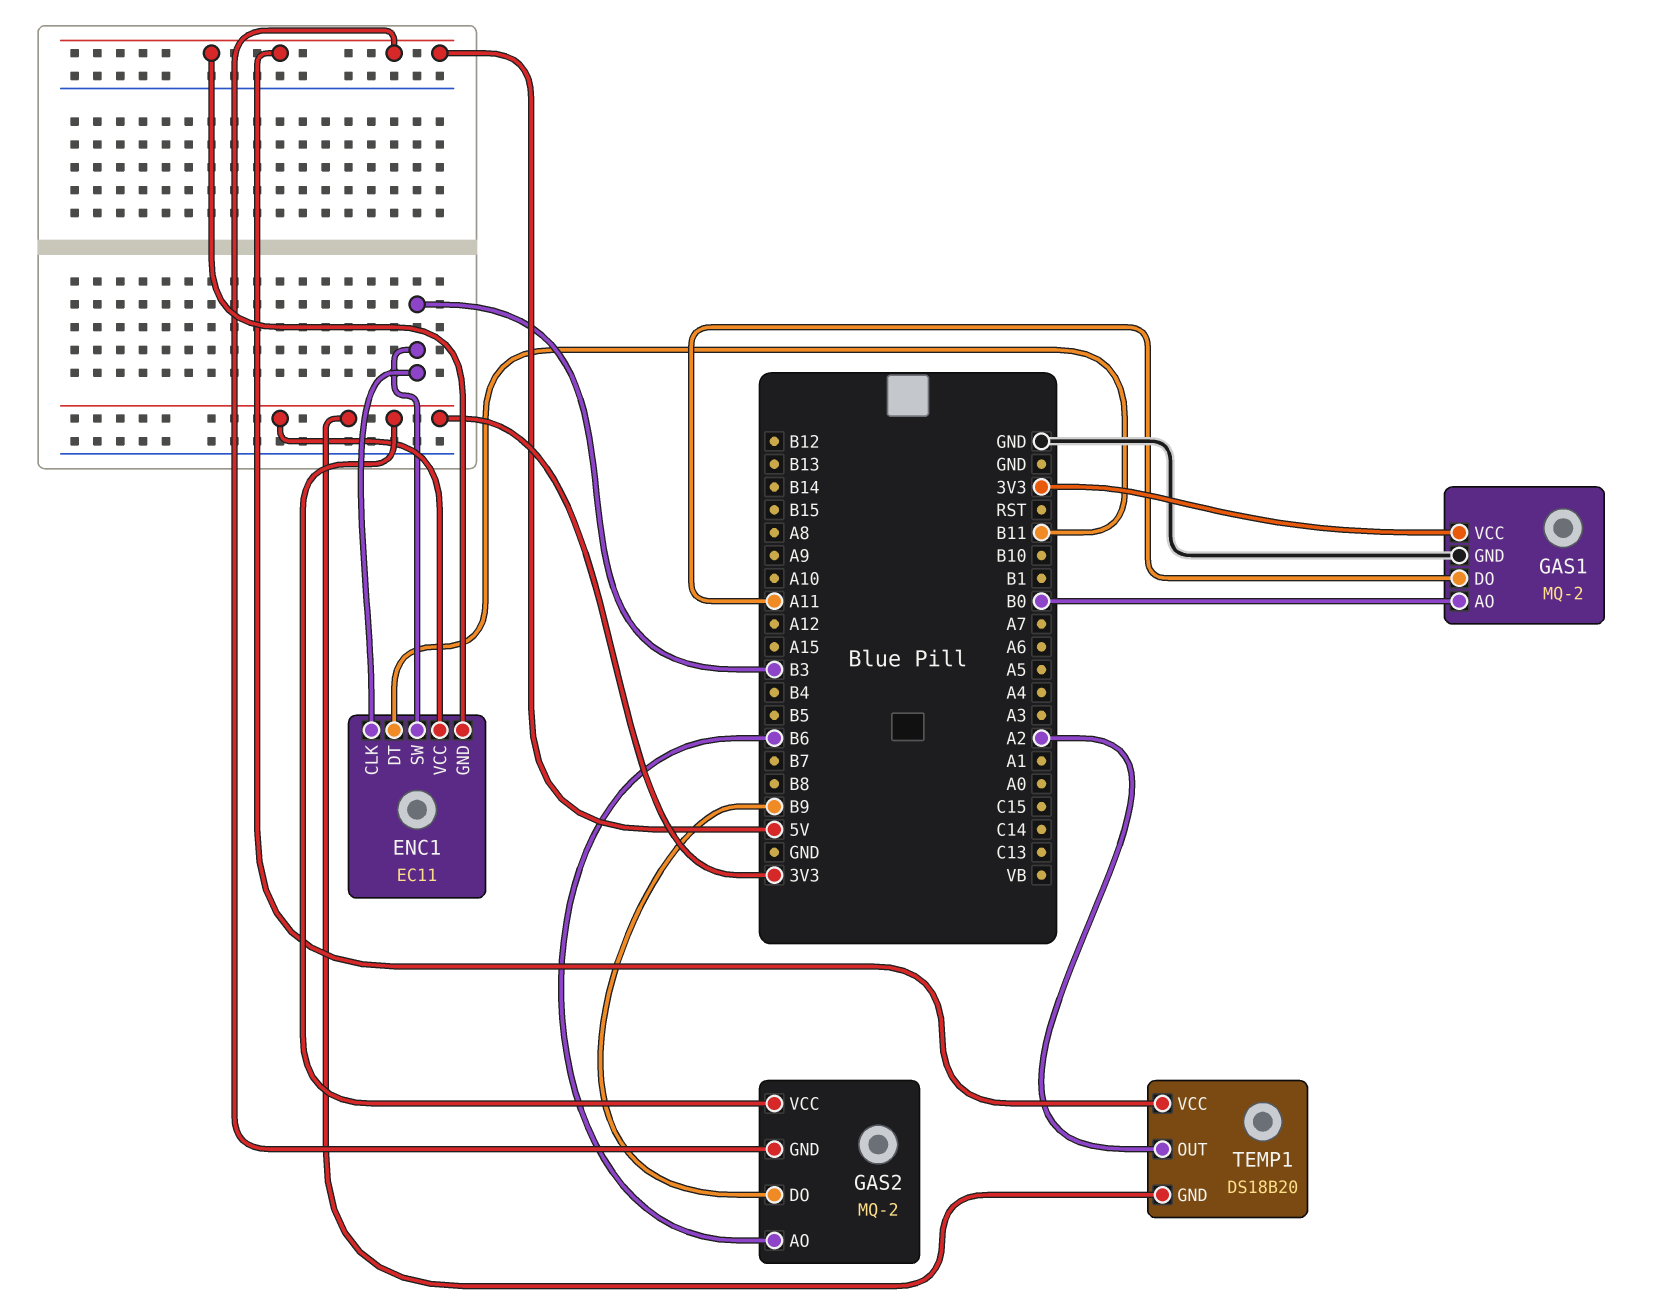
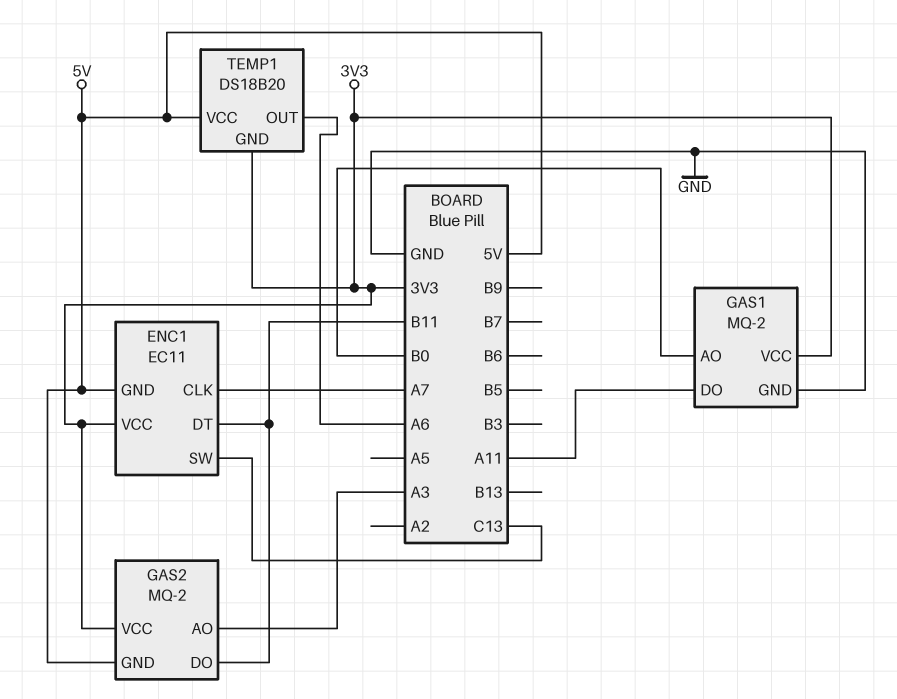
ENC1 pin CLK: B3 -> A7
ENC1 pin SW: B3 -> C13
GAS2 pin AO: B6 -> A3
GAS2 pin DO: B9 -> B11
TEMP1 pin OUT: A2 -> A6

